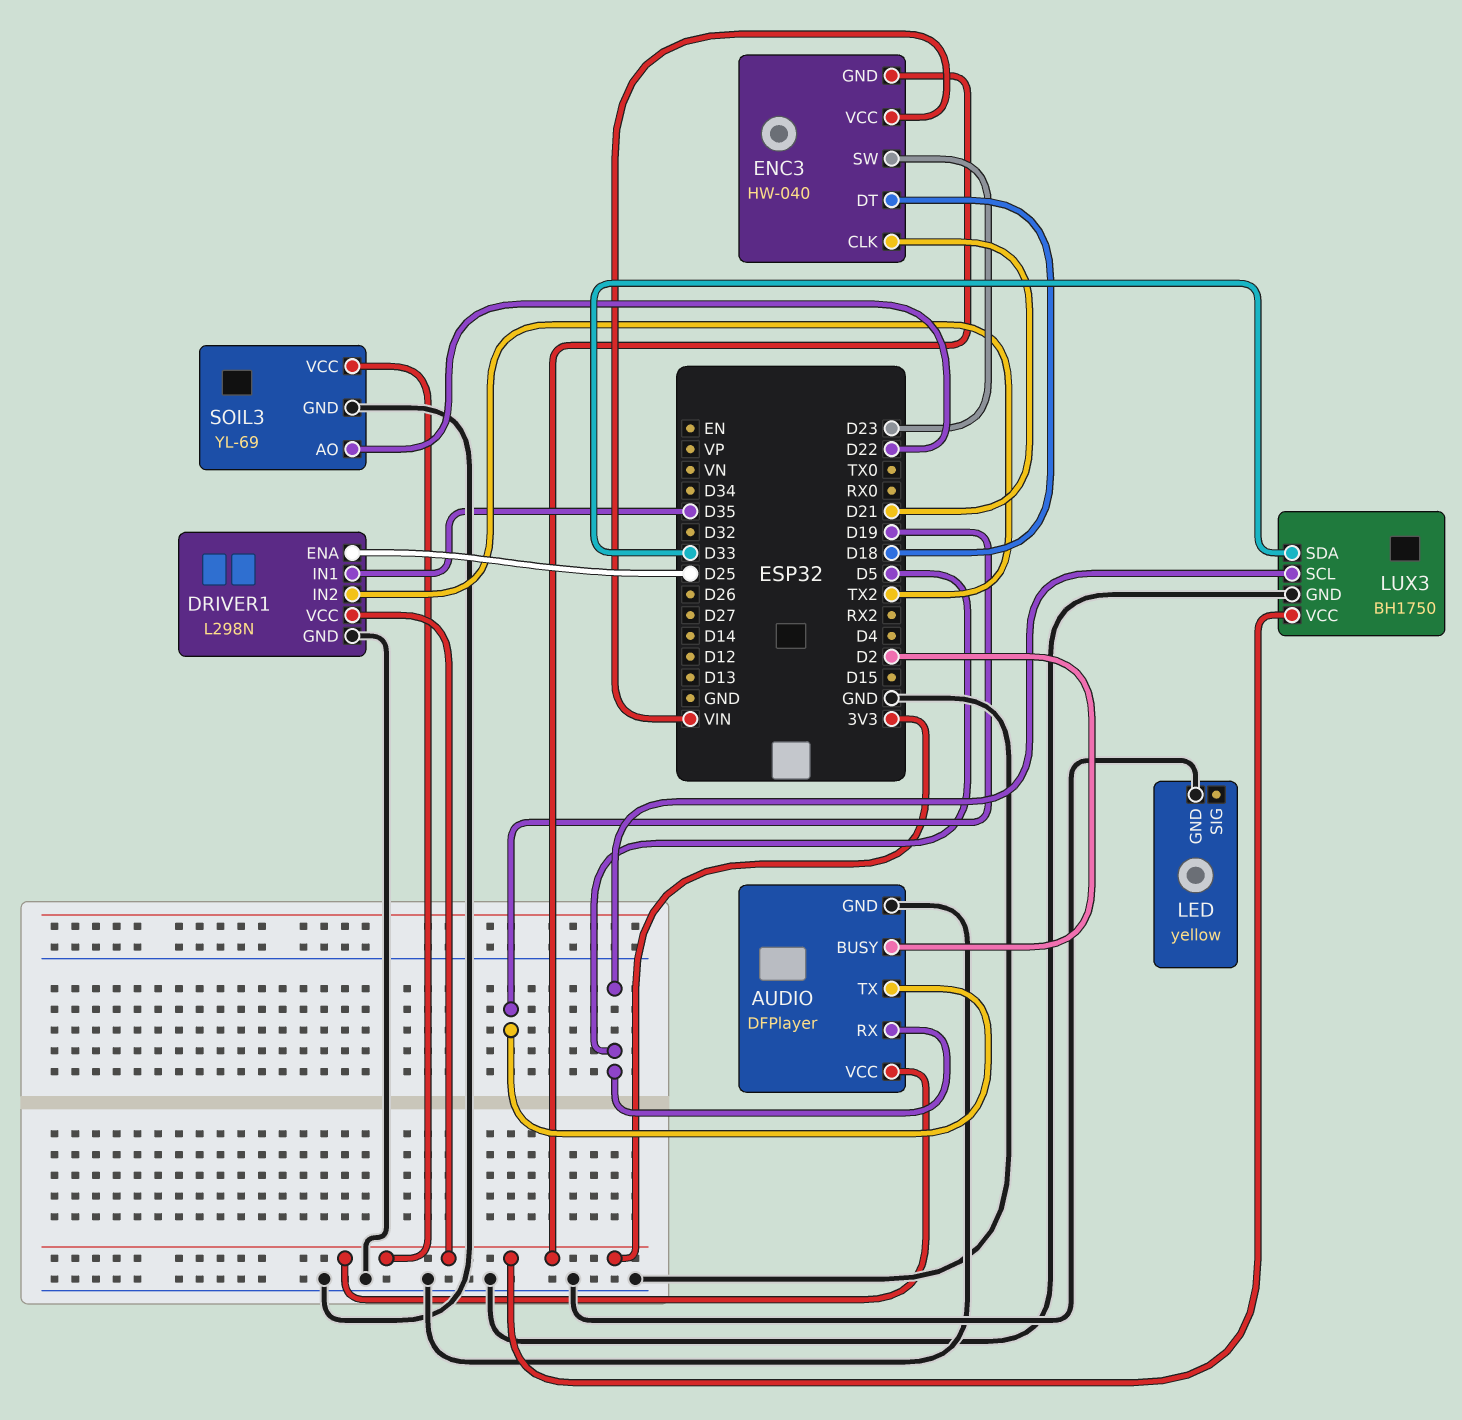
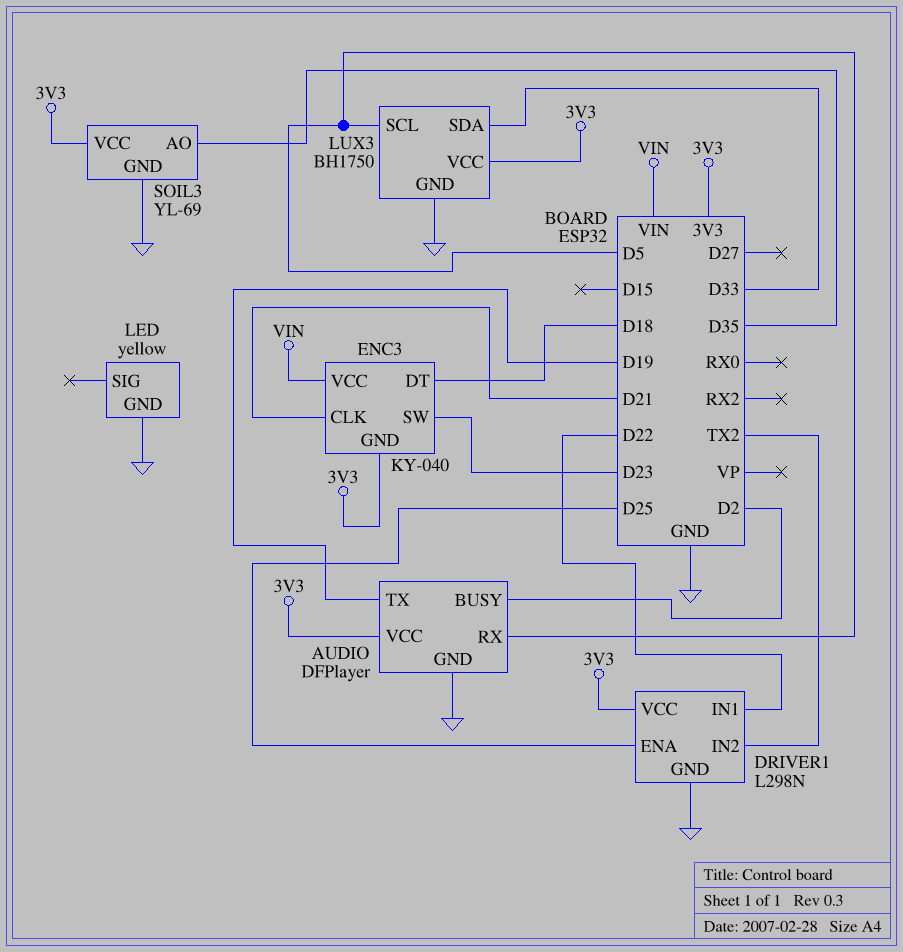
DRIVER1 pin IN1: D35 -> D22
ENC3: HW-040 -> KY-040
SOIL3 pin AO: D22 -> D35

